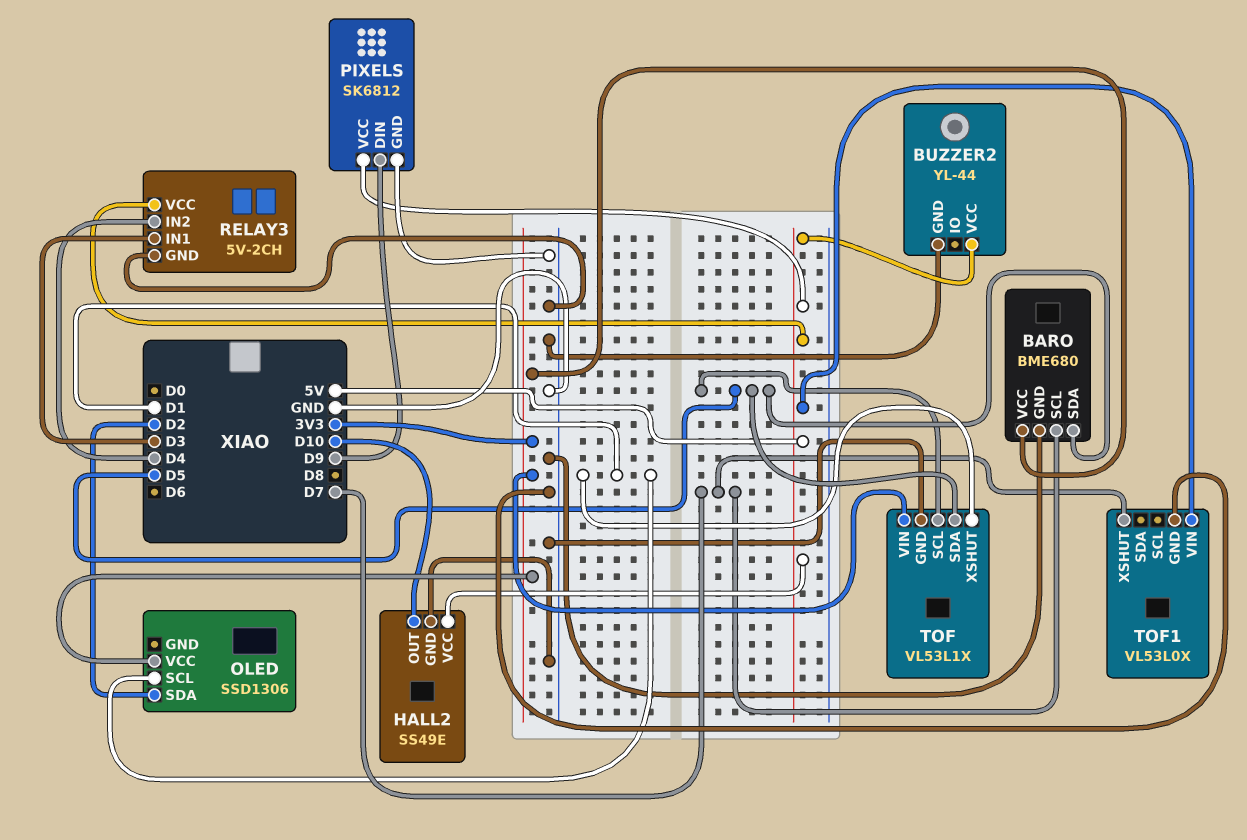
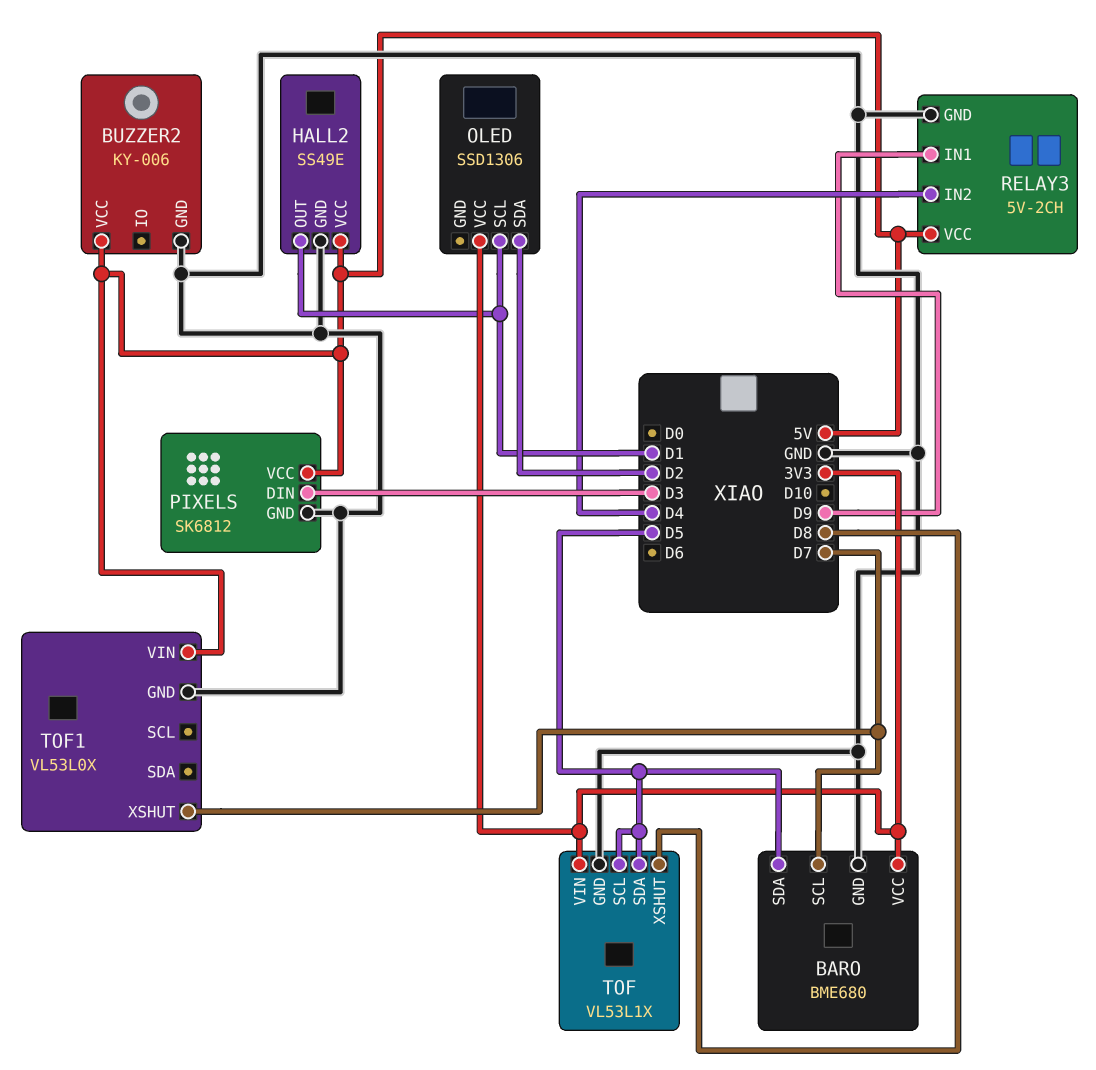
BUZZER2: YL-44 -> KY-006
HALL2 pin OUT: D10 -> D1
PIXELS pin DIN: D9 -> D3
RELAY3 pin IN1: D3 -> D9
TOF pin XSHUT: D1 -> D8

